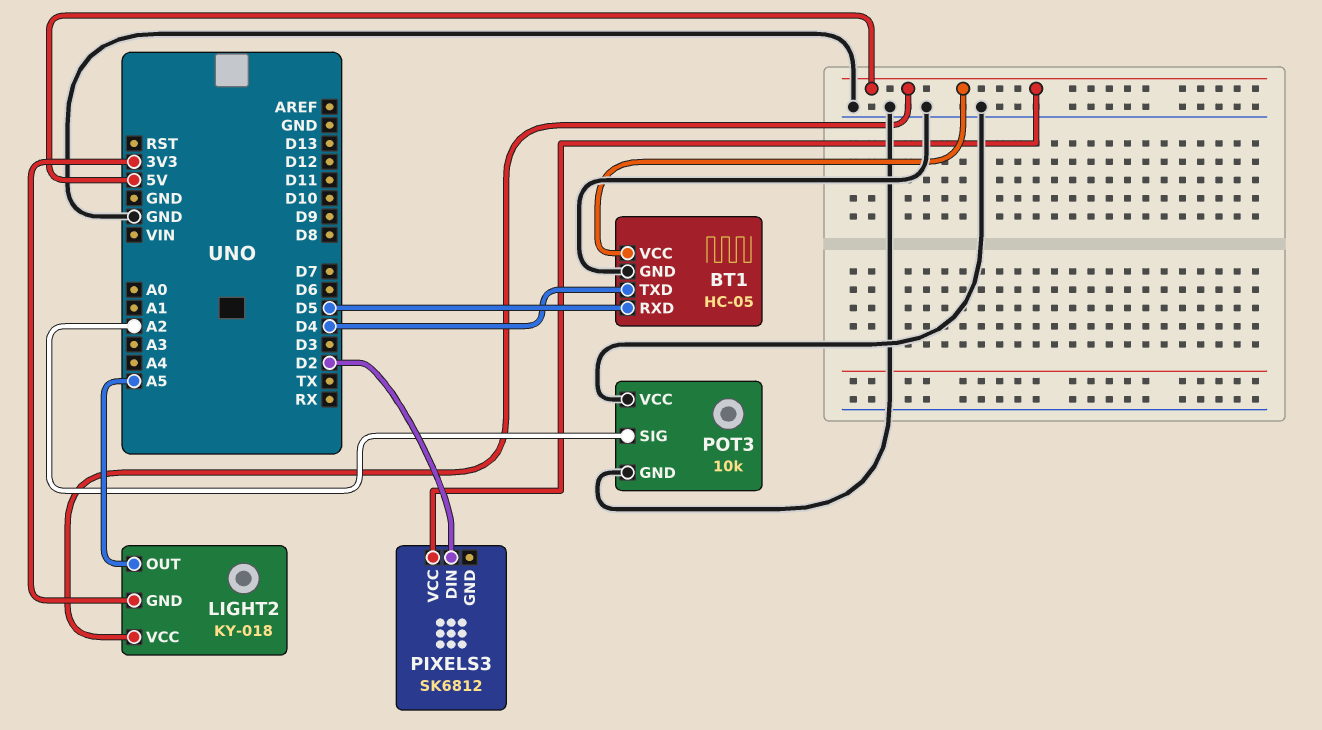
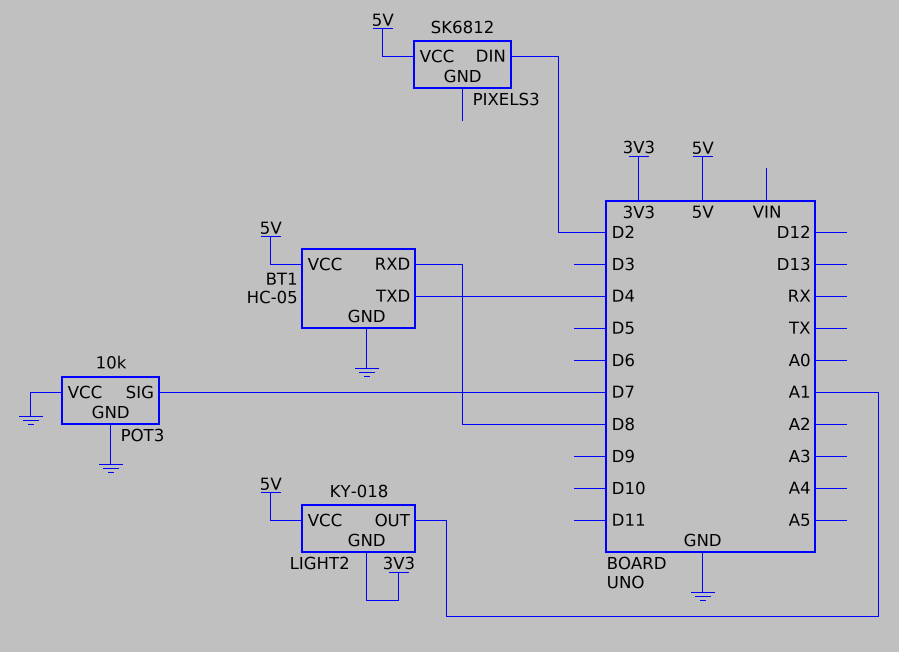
BT1 pin RXD: D5 -> D8
LIGHT2 pin OUT: A5 -> A1
POT3 pin SIG: A2 -> D7

